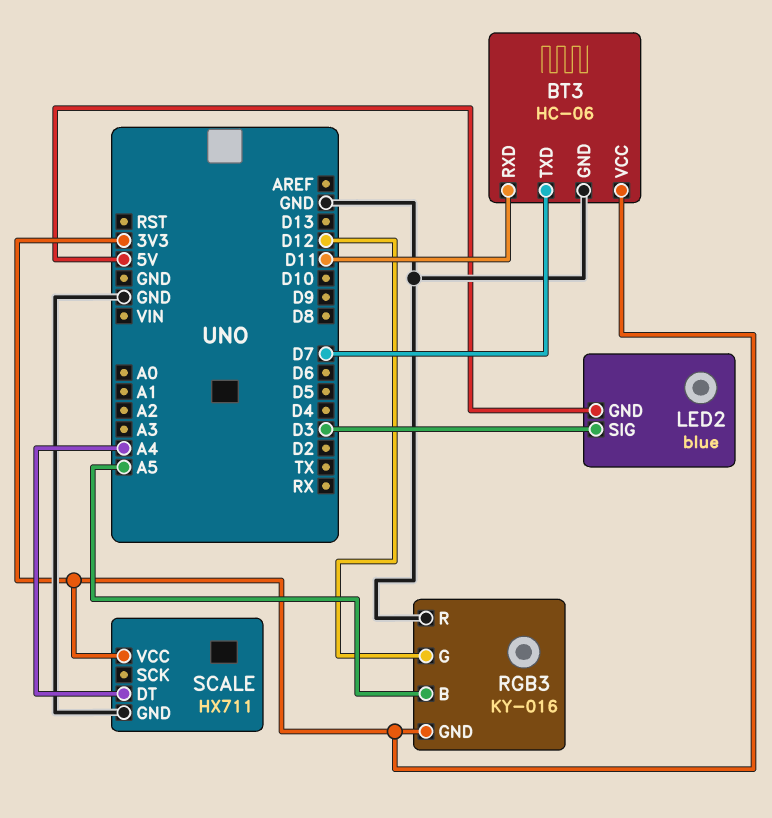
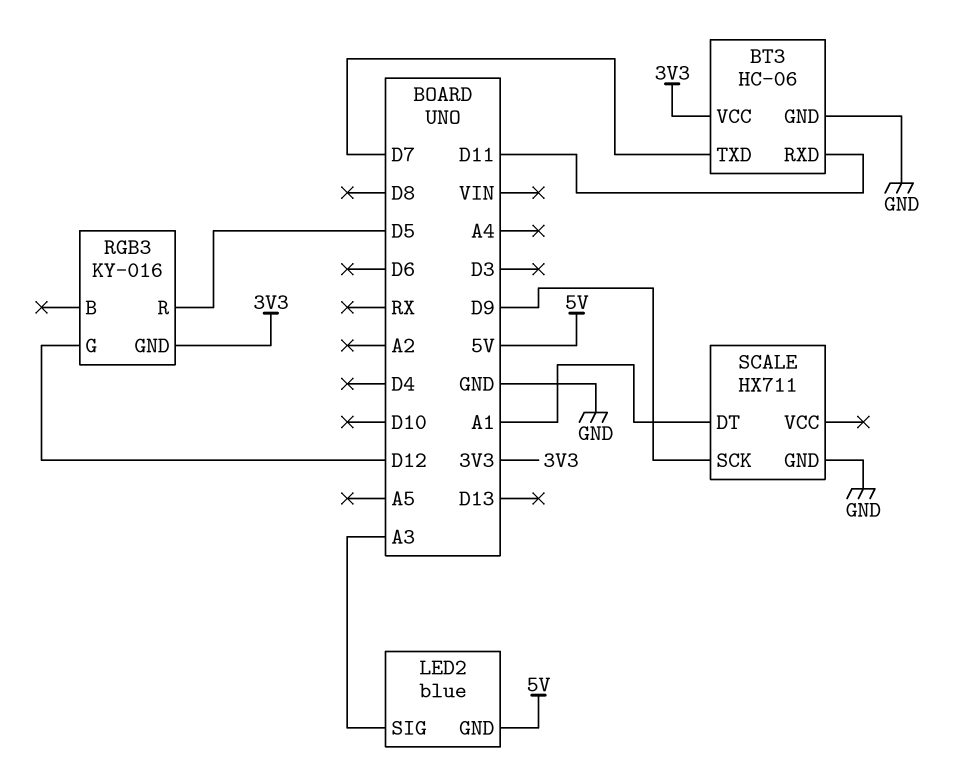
LED2 pin SIG: D3 -> A3
RGB3 pin B: A5 -> none
RGB3 pin R: GND -> D5
SCALE pin DT: A4 -> A1
SCALE pin SCK: none -> D9
SCALE pin VCC: 3V3 -> none

